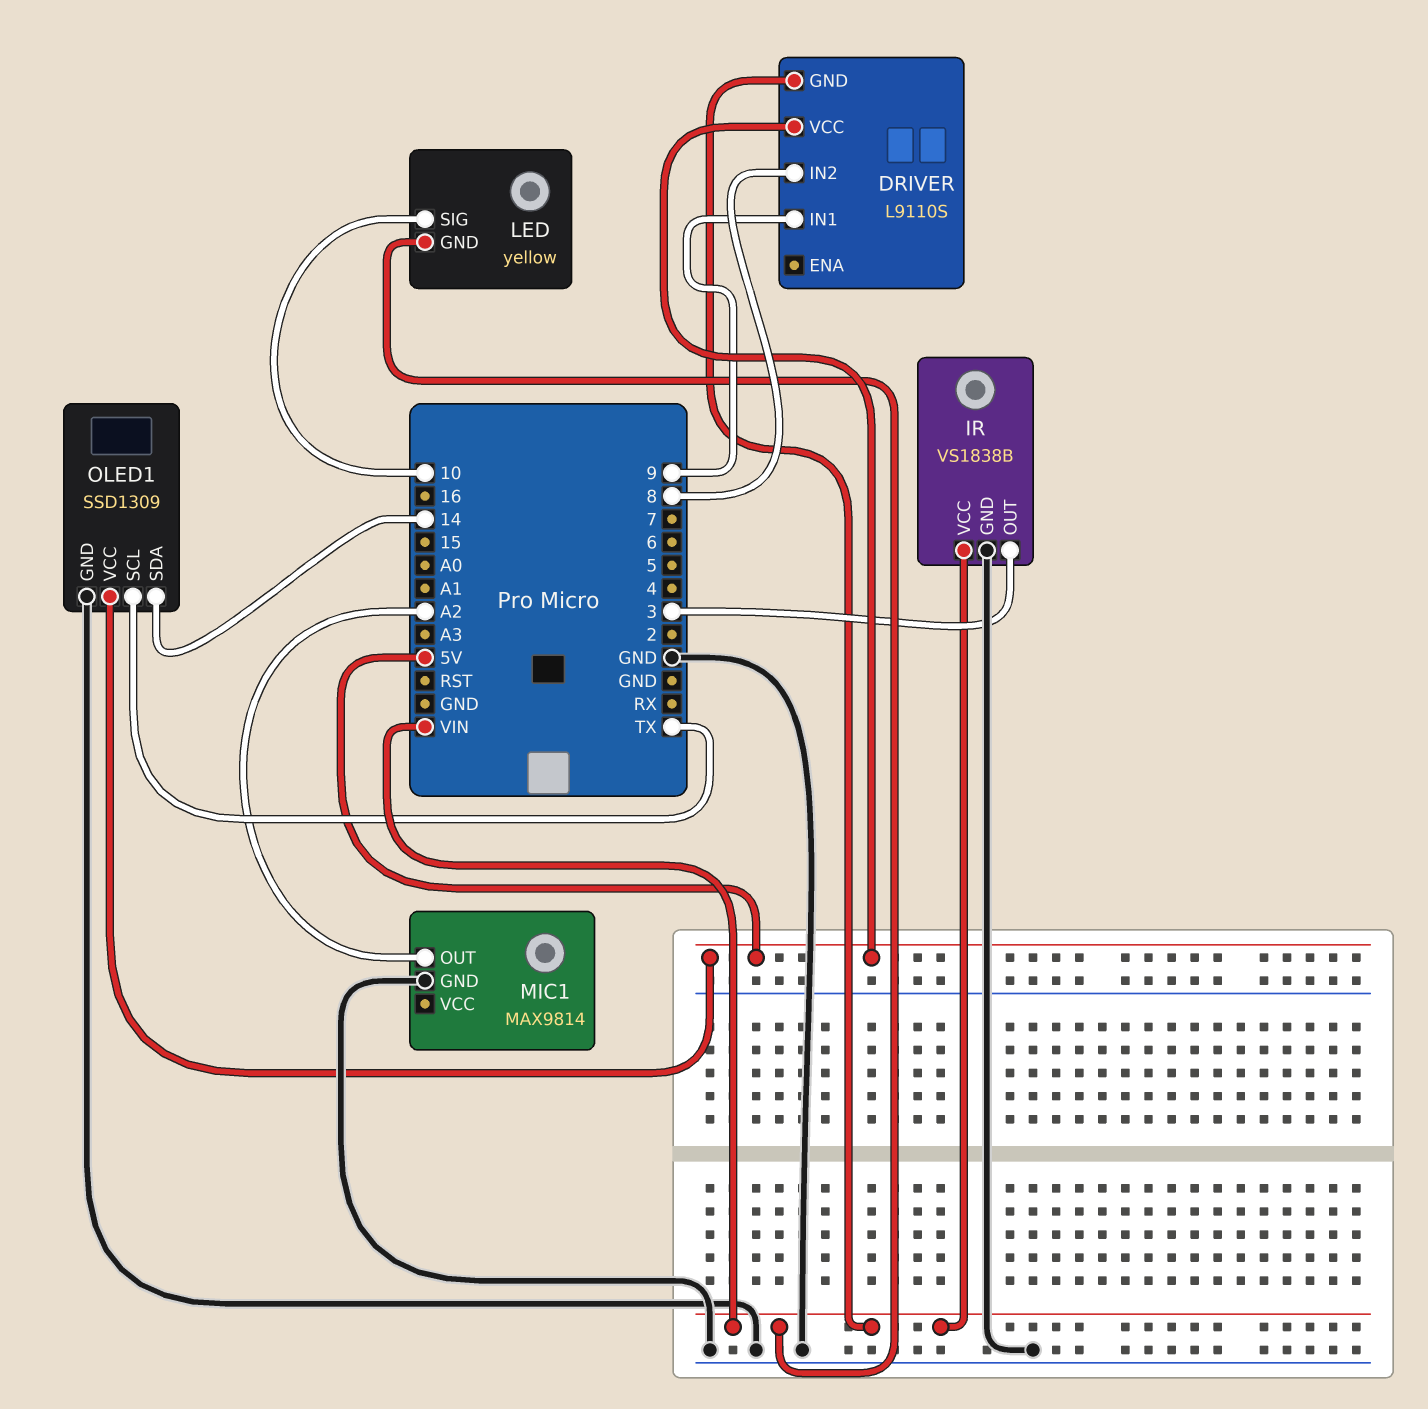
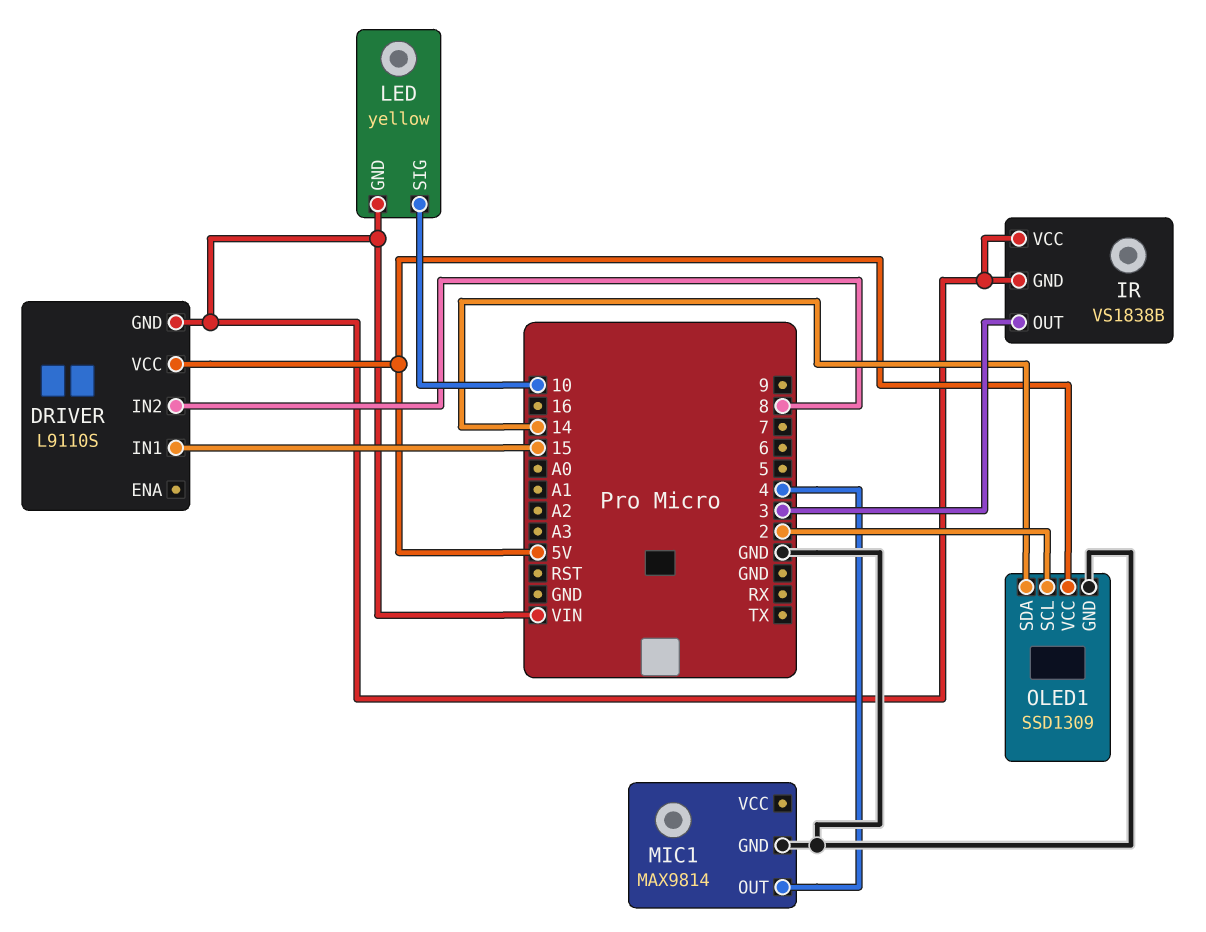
DRIVER pin IN1: 9 -> 15
IR pin GND: GND -> VIN
MIC1 pin OUT: A2 -> 4
OLED1 pin SCL: TX -> 2

